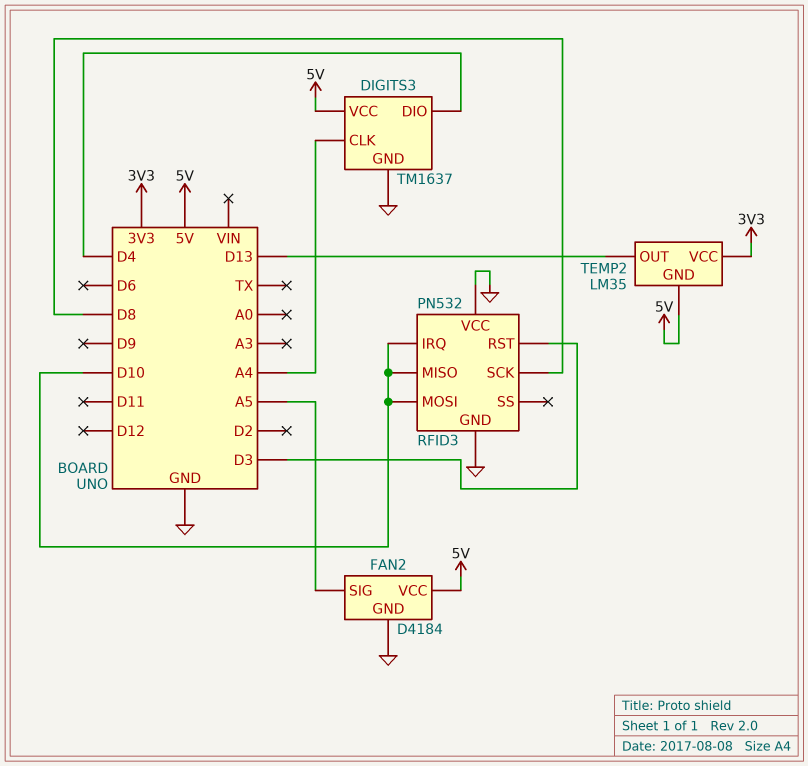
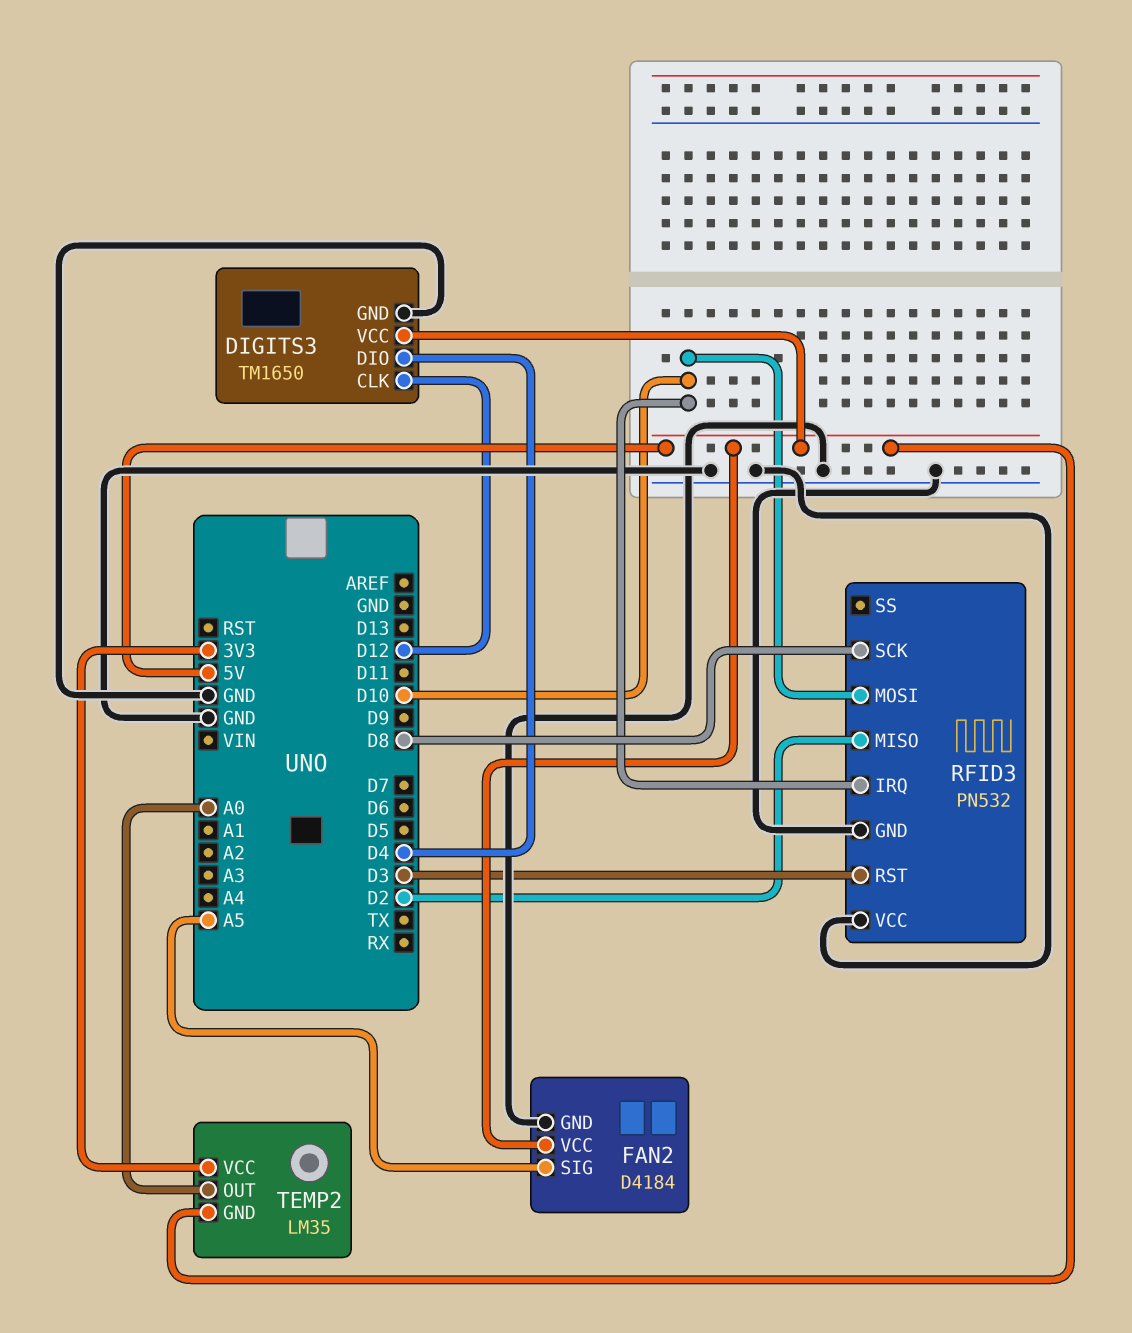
DIGITS3: TM1637 -> TM1650
DIGITS3 pin CLK: A4 -> D12
RFID3 pin MISO: D10 -> D2
TEMP2 pin OUT: D13 -> A0

